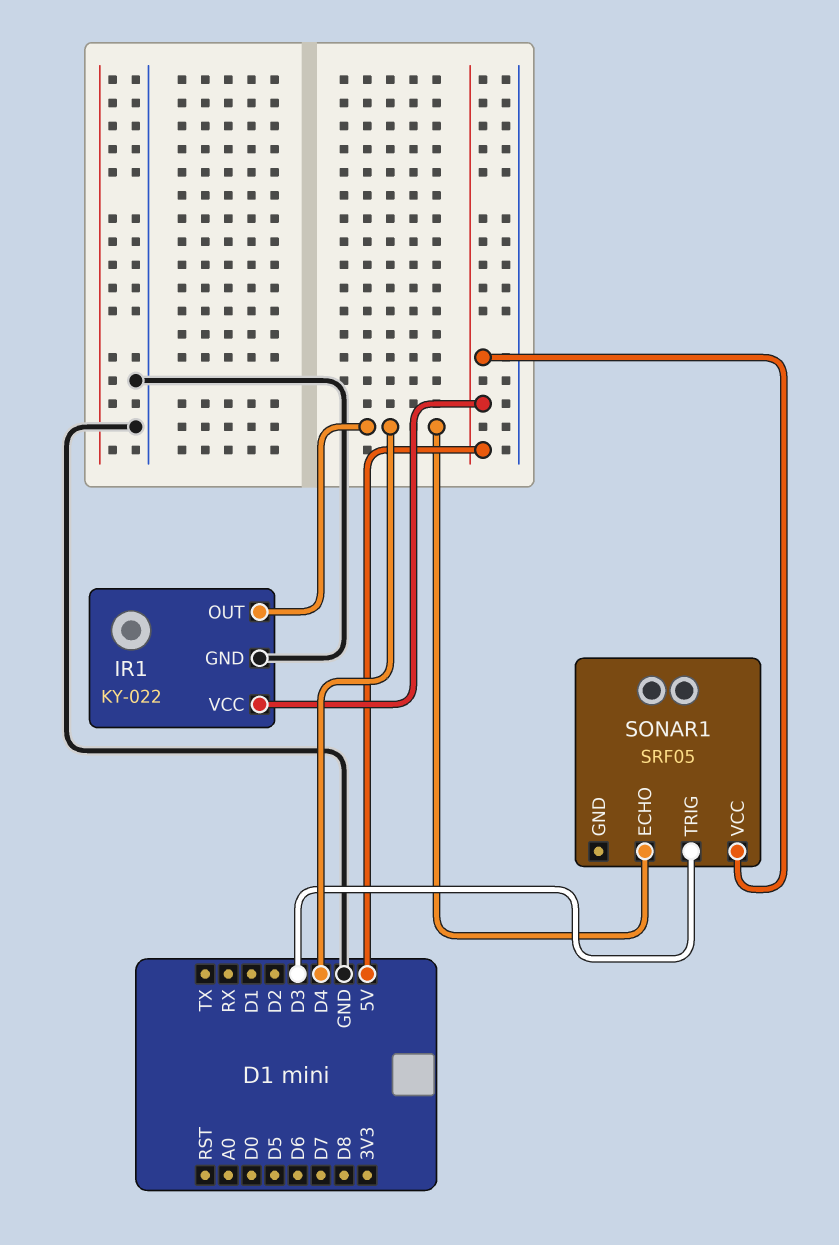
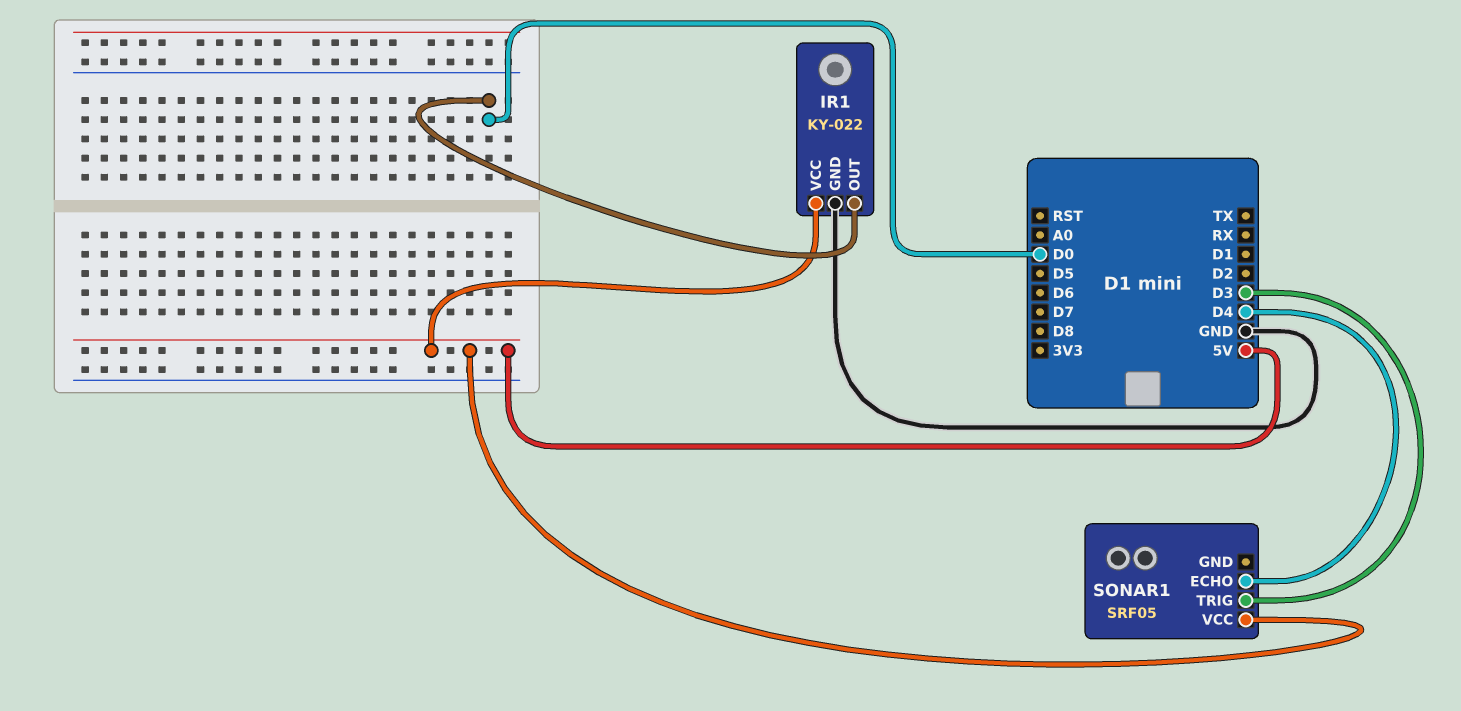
IR1 pin OUT: D4 -> D0

